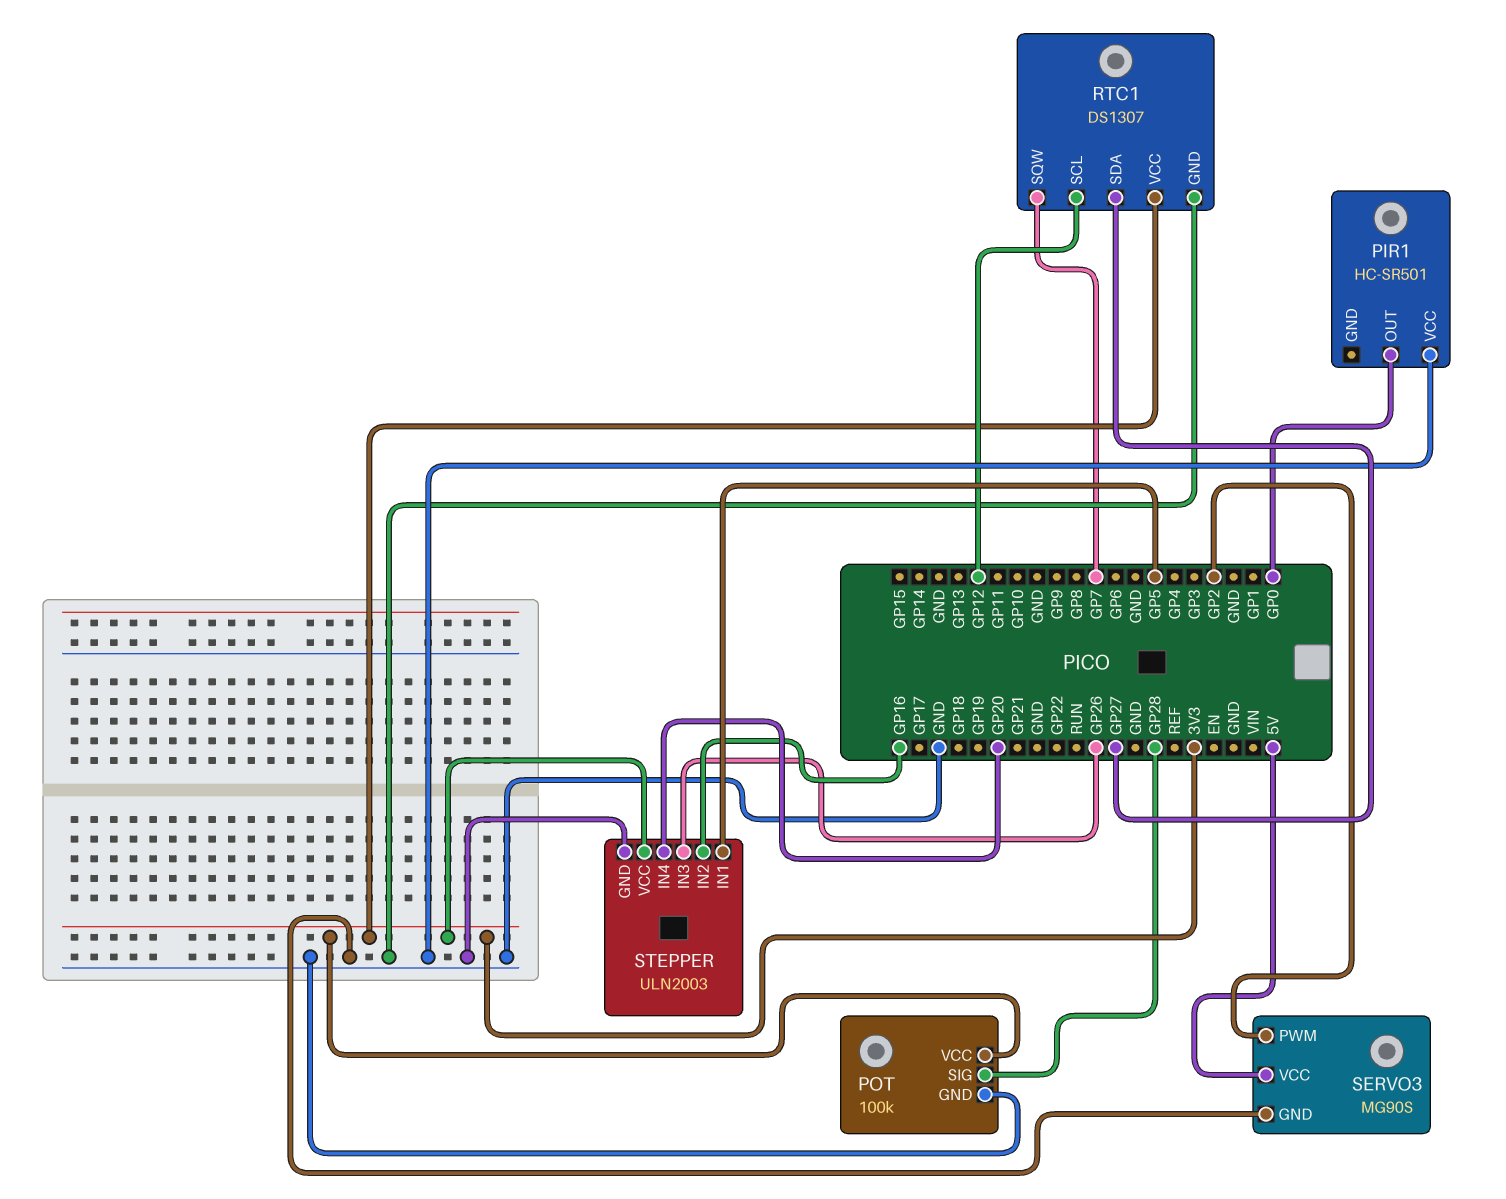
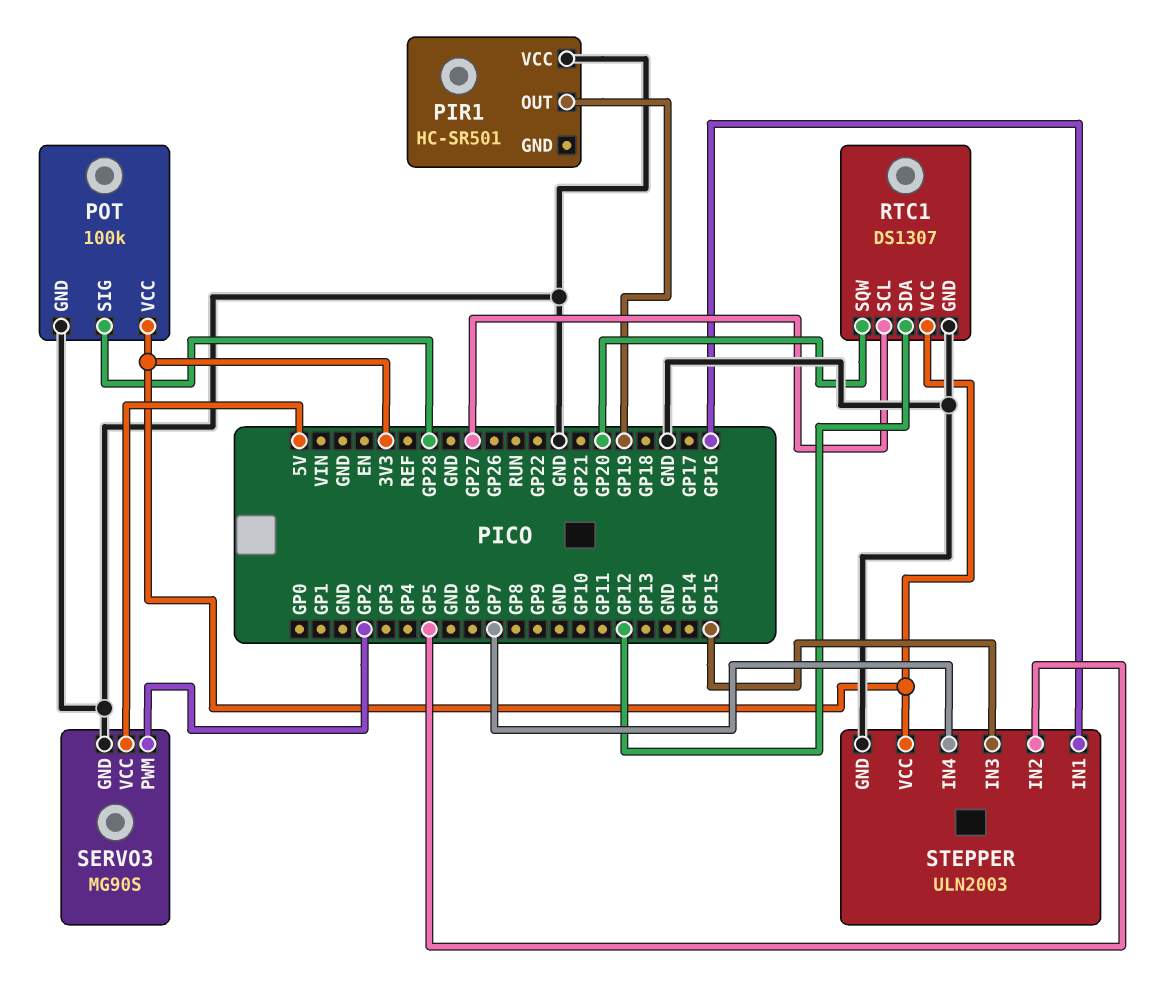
PIR1 pin OUT: GP0 -> GP19
RTC1 pin SCL: GP12 -> GP27
RTC1 pin SDA: GP27 -> GP12
RTC1 pin SQW: GP7 -> GP20
STEPPER pin IN1: GP5 -> GP16
STEPPER pin IN2: GP16 -> GP5
STEPPER pin IN3: GP26 -> GP15
STEPPER pin IN4: GP20 -> GP7

